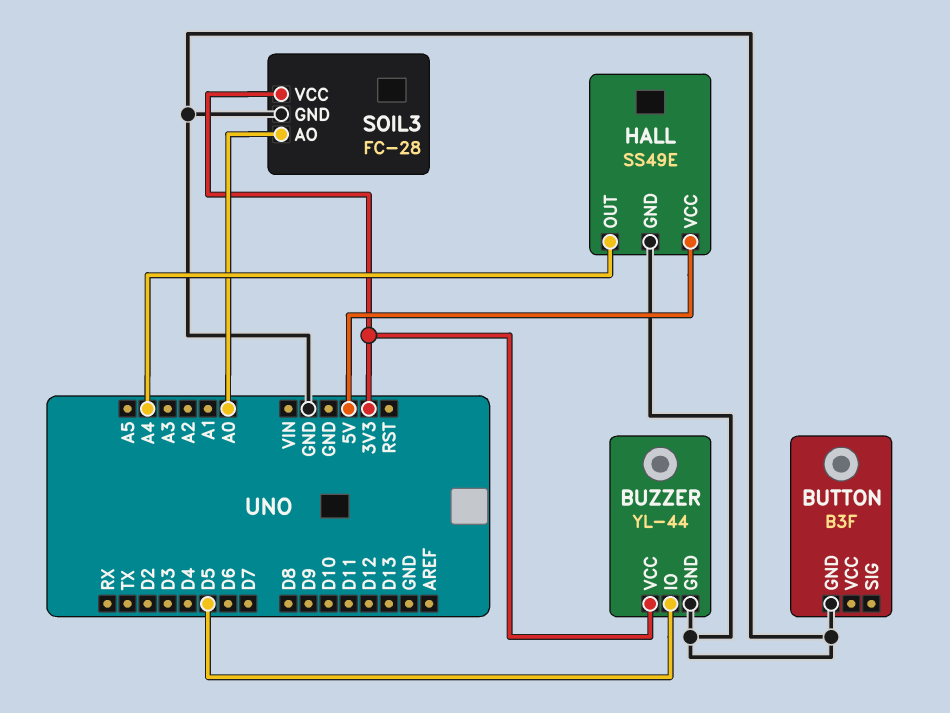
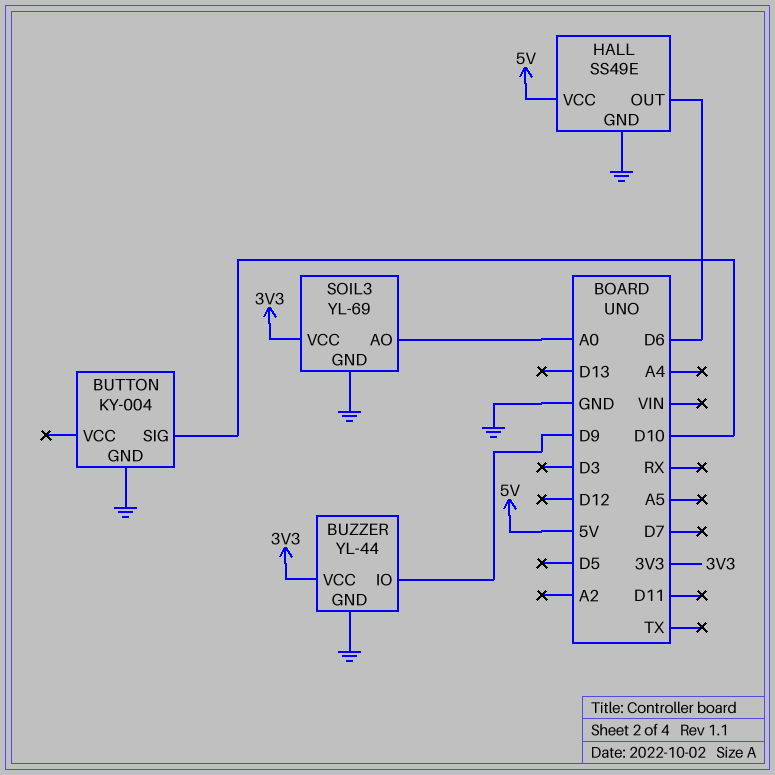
BUTTON: B3F -> KY-004
BUTTON pin SIG: none -> D10
BUZZER pin IO: D5 -> D9
HALL pin OUT: A4 -> D6
SOIL3: FC-28 -> YL-69

